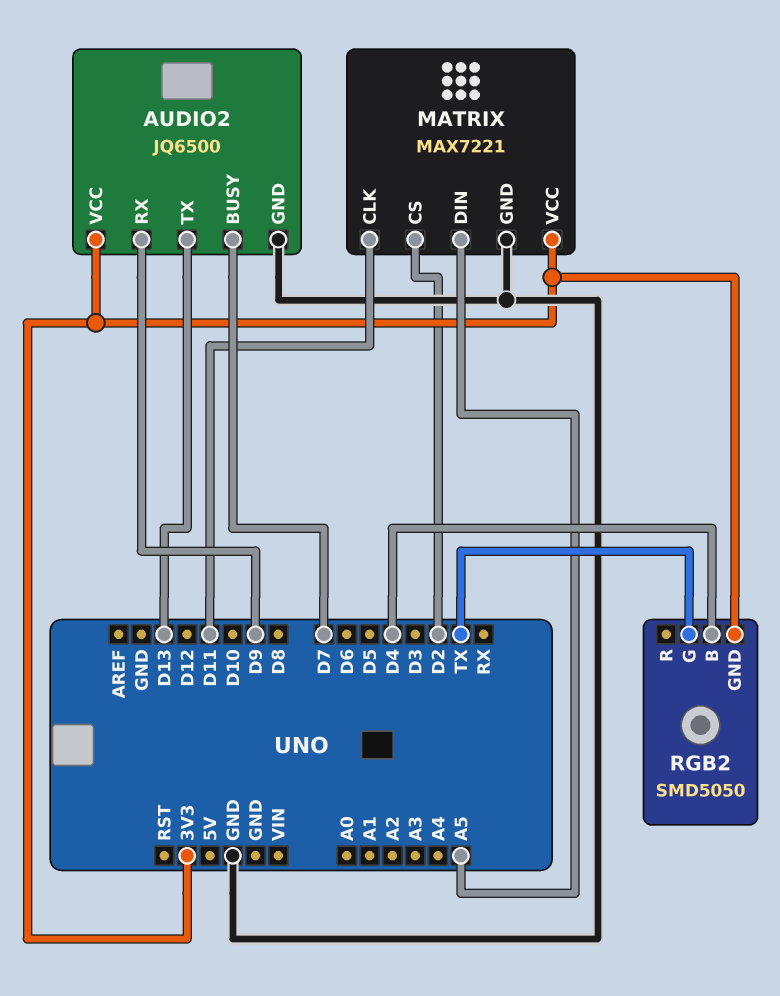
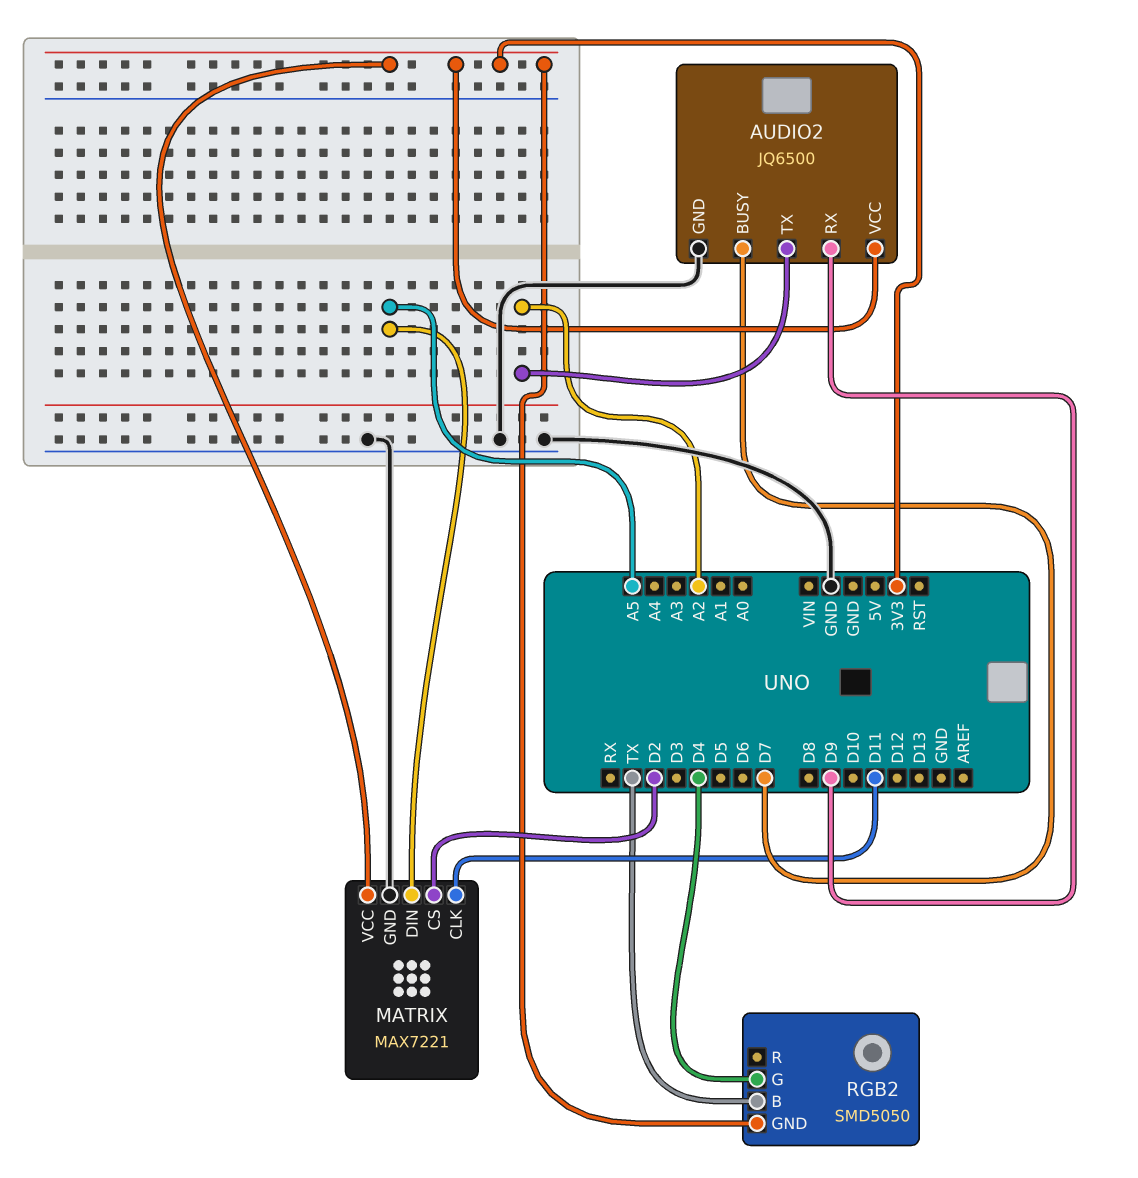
AUDIO2 pin TX: D13 -> A2
RGB2 pin B: D4 -> TX
RGB2 pin G: TX -> D4

